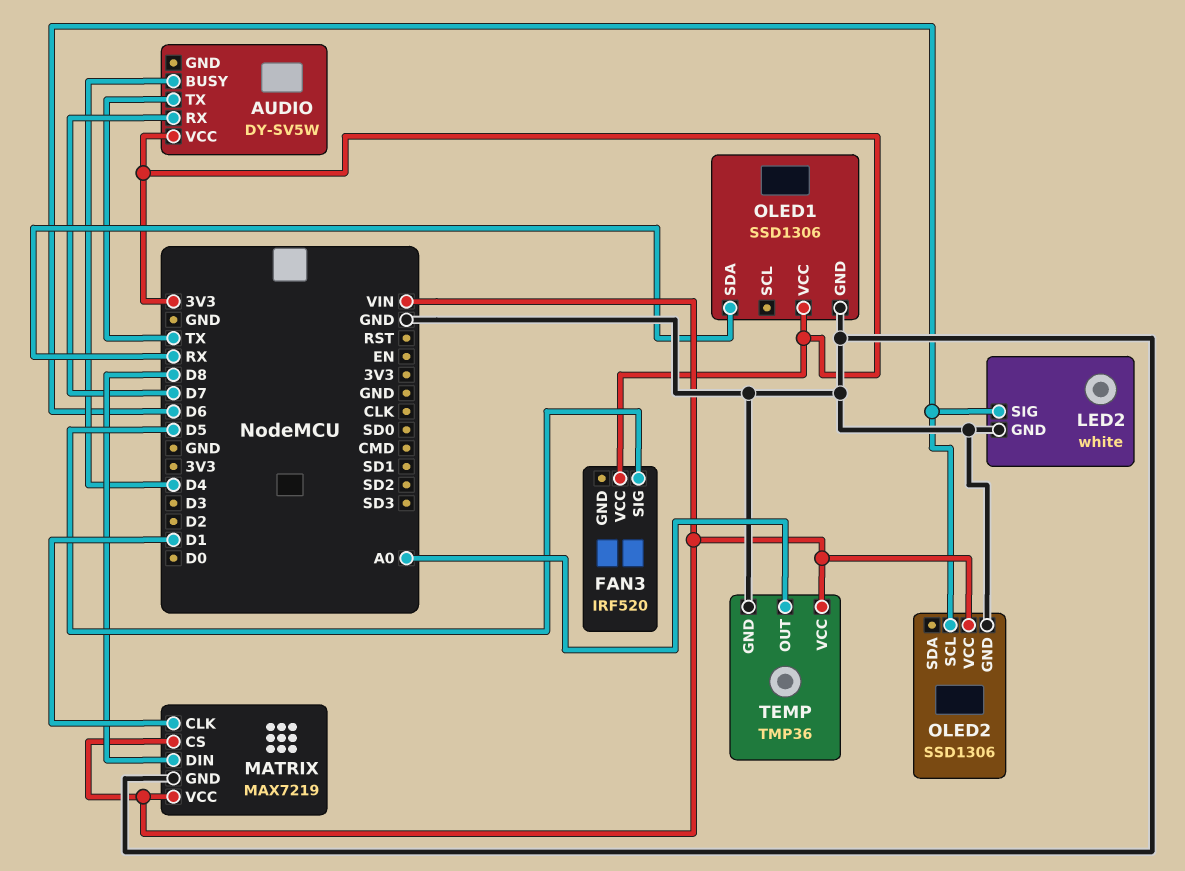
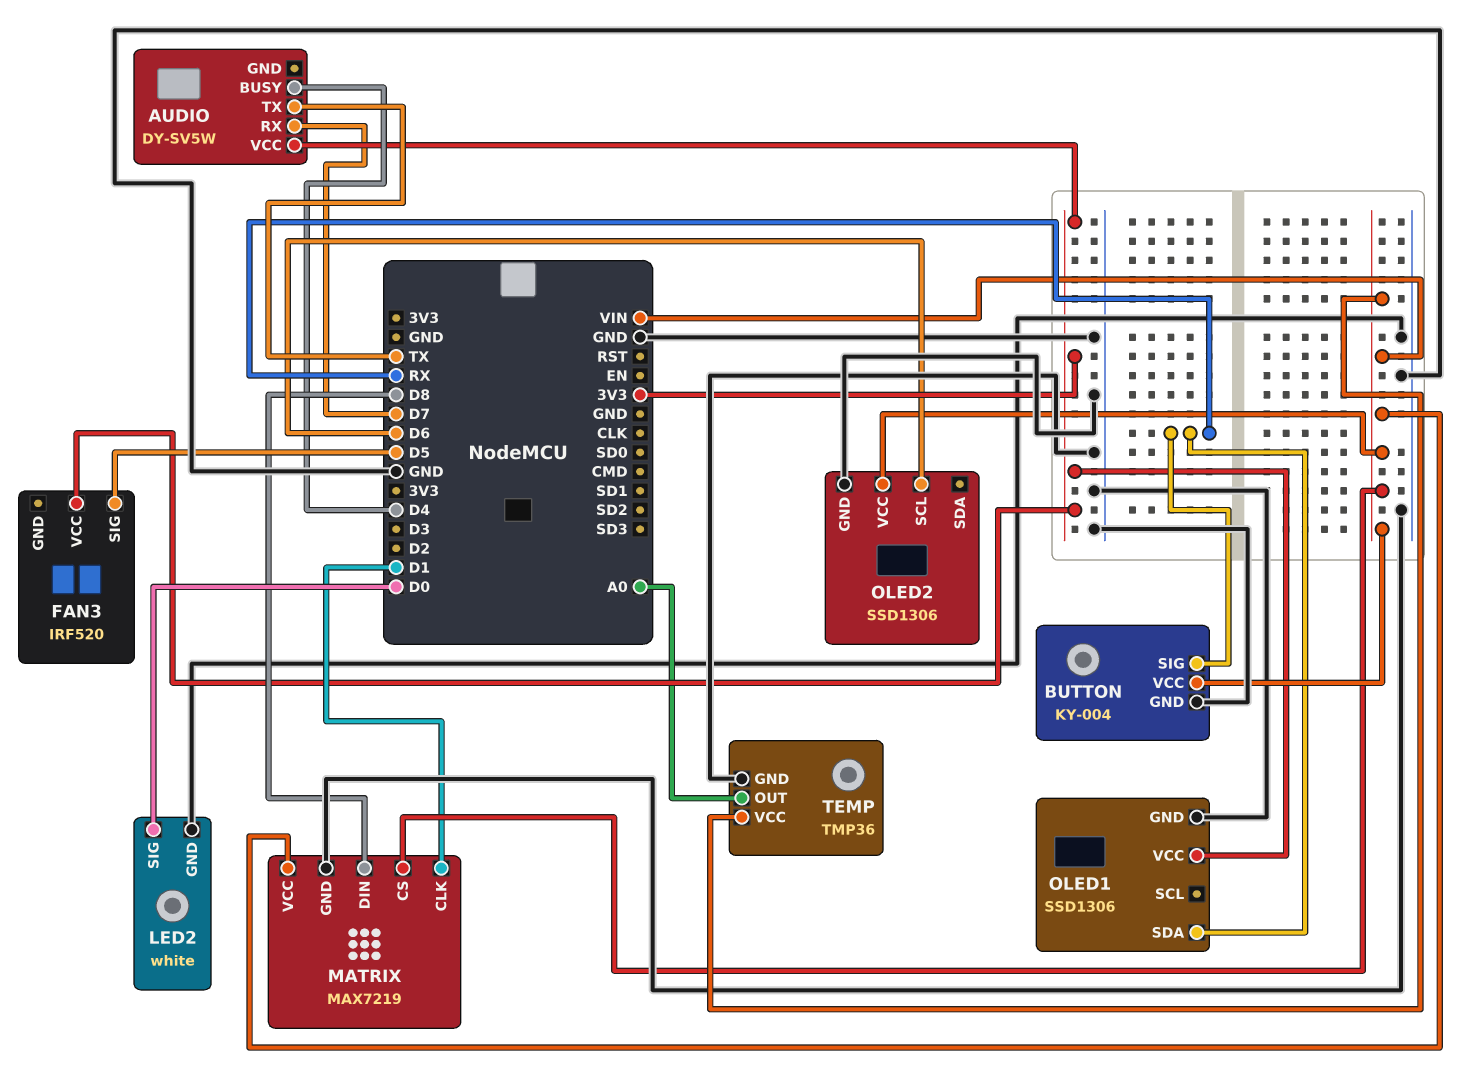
BUTTON: none -> KY-004
BUTTON pin GND: none -> GND
BUTTON pin SIG: none -> RX
BUTTON pin VCC: none -> VIN
LED2 pin SIG: D6 -> D0

